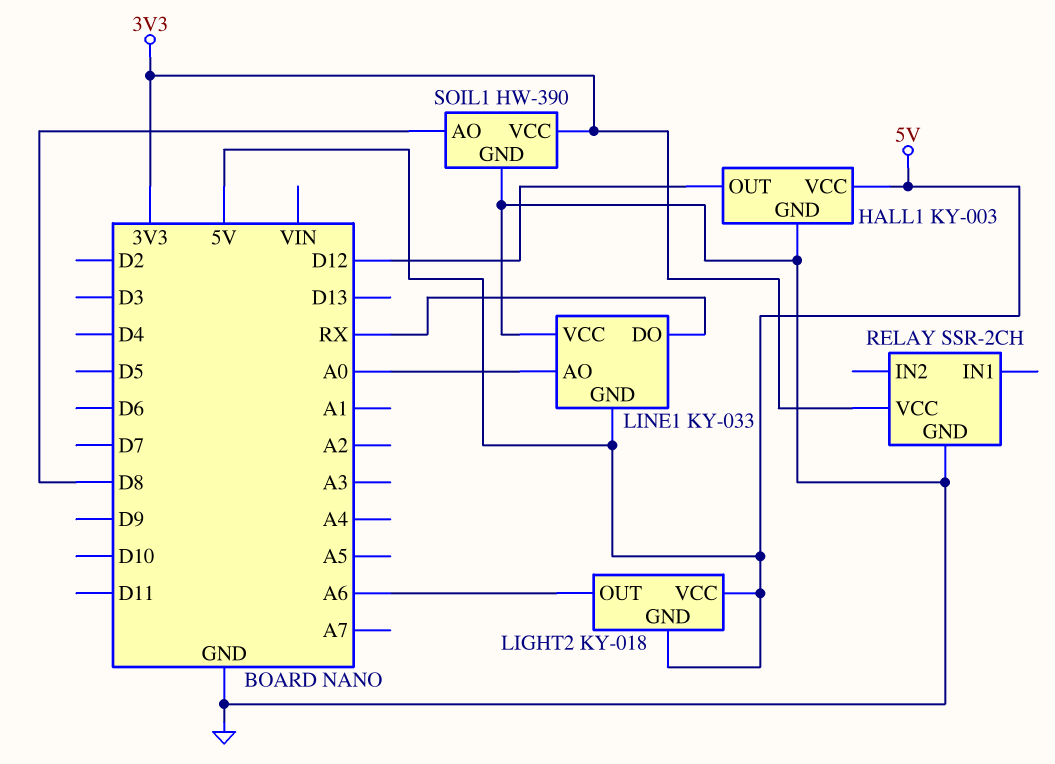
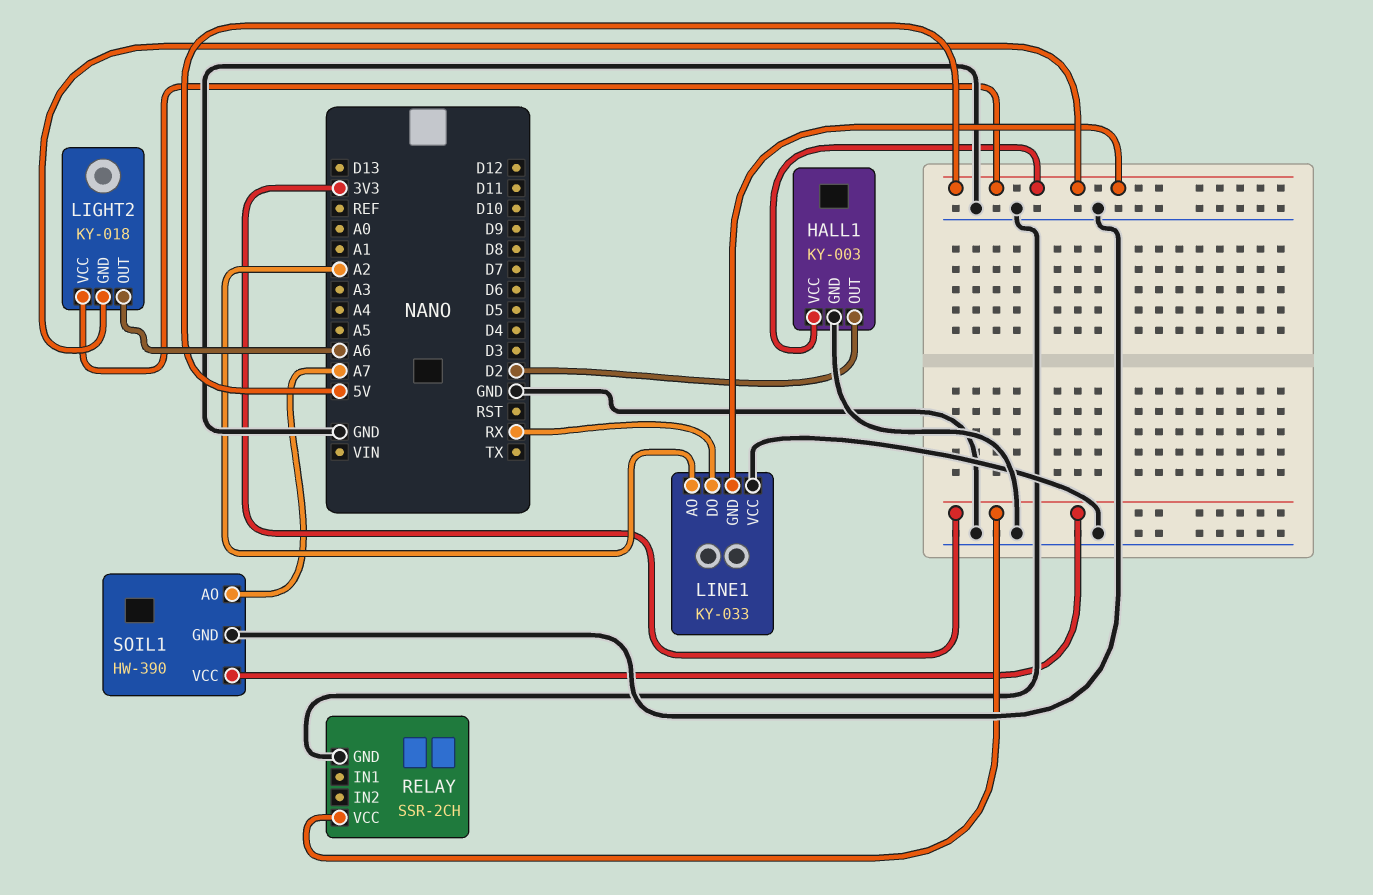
HALL1 pin OUT: D12 -> D2
LINE1 pin AO: A0 -> A2
SOIL1 pin AO: D8 -> A7

